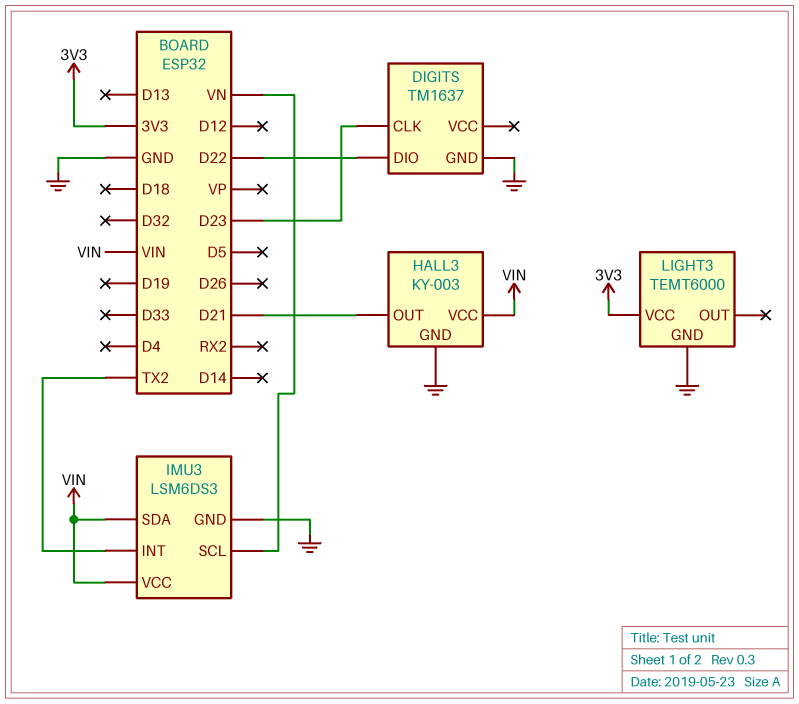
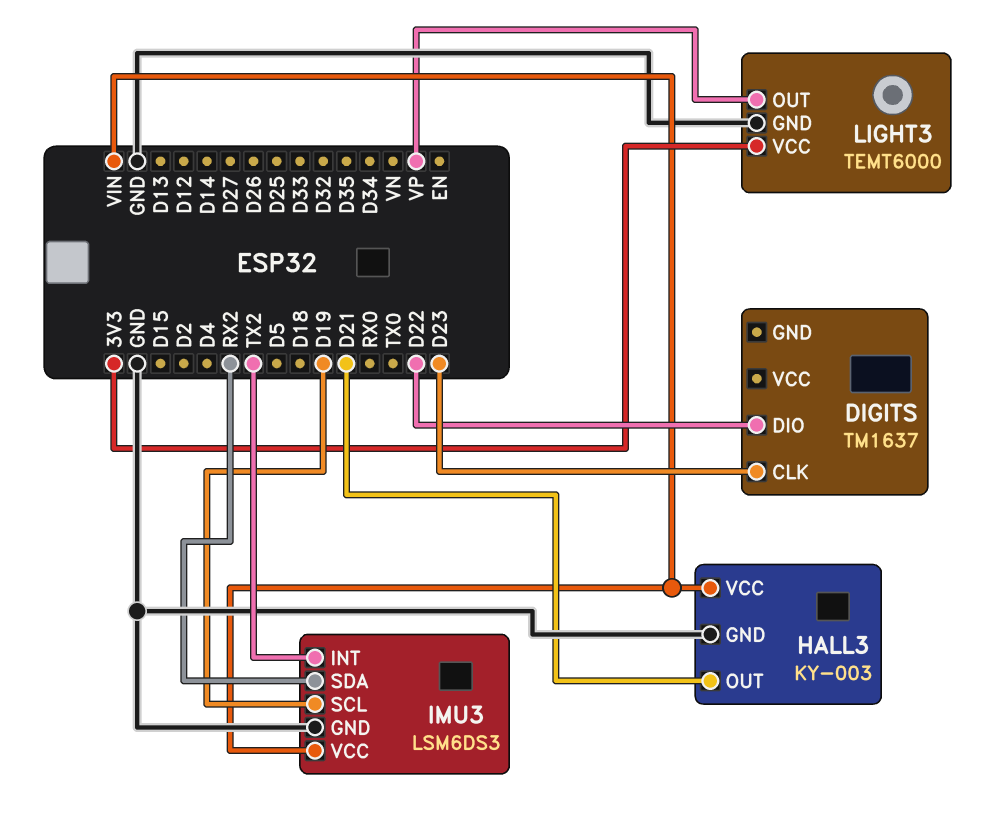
DIGITS pin GND: GND -> none
IMU3 pin SCL: VN -> D19
IMU3 pin SDA: VIN -> RX2
LIGHT3 pin OUT: none -> VP

